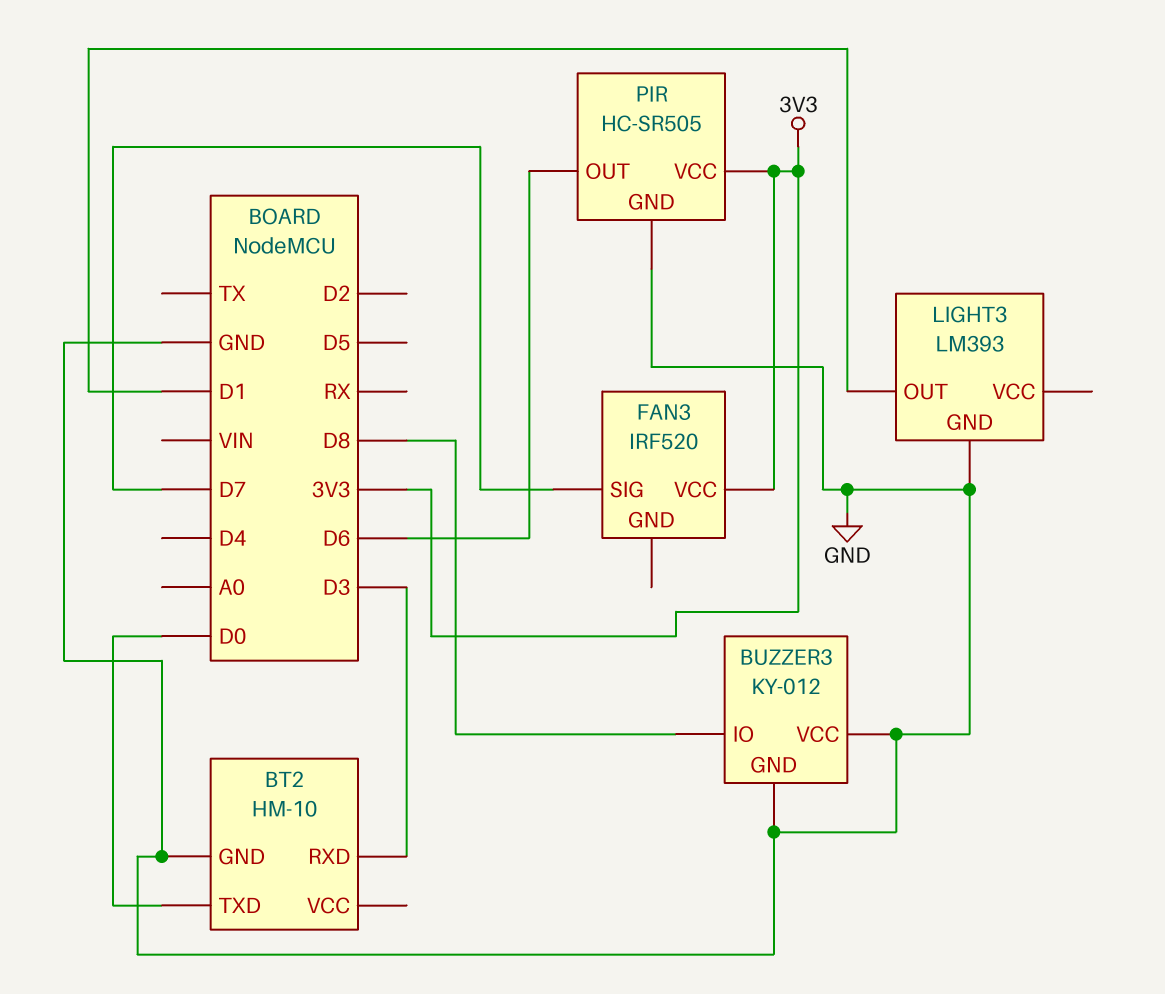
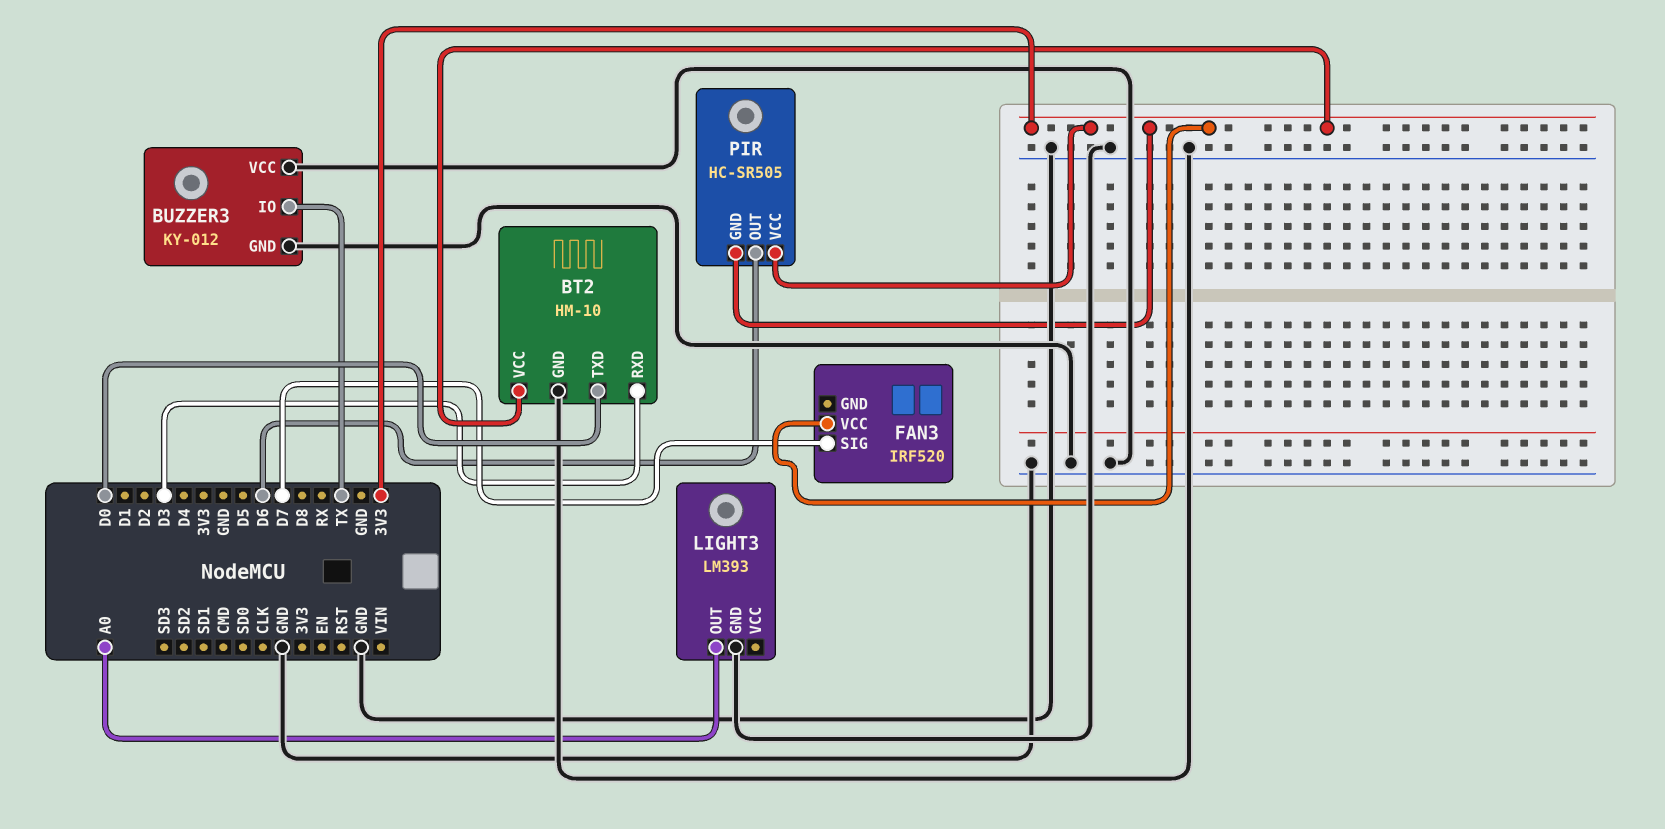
BT2 pin VCC: none -> 3V3
BUZZER3 pin IO: D8 -> TX
LIGHT3 pin OUT: D1 -> A0
PIR pin GND: GND -> 3V3

